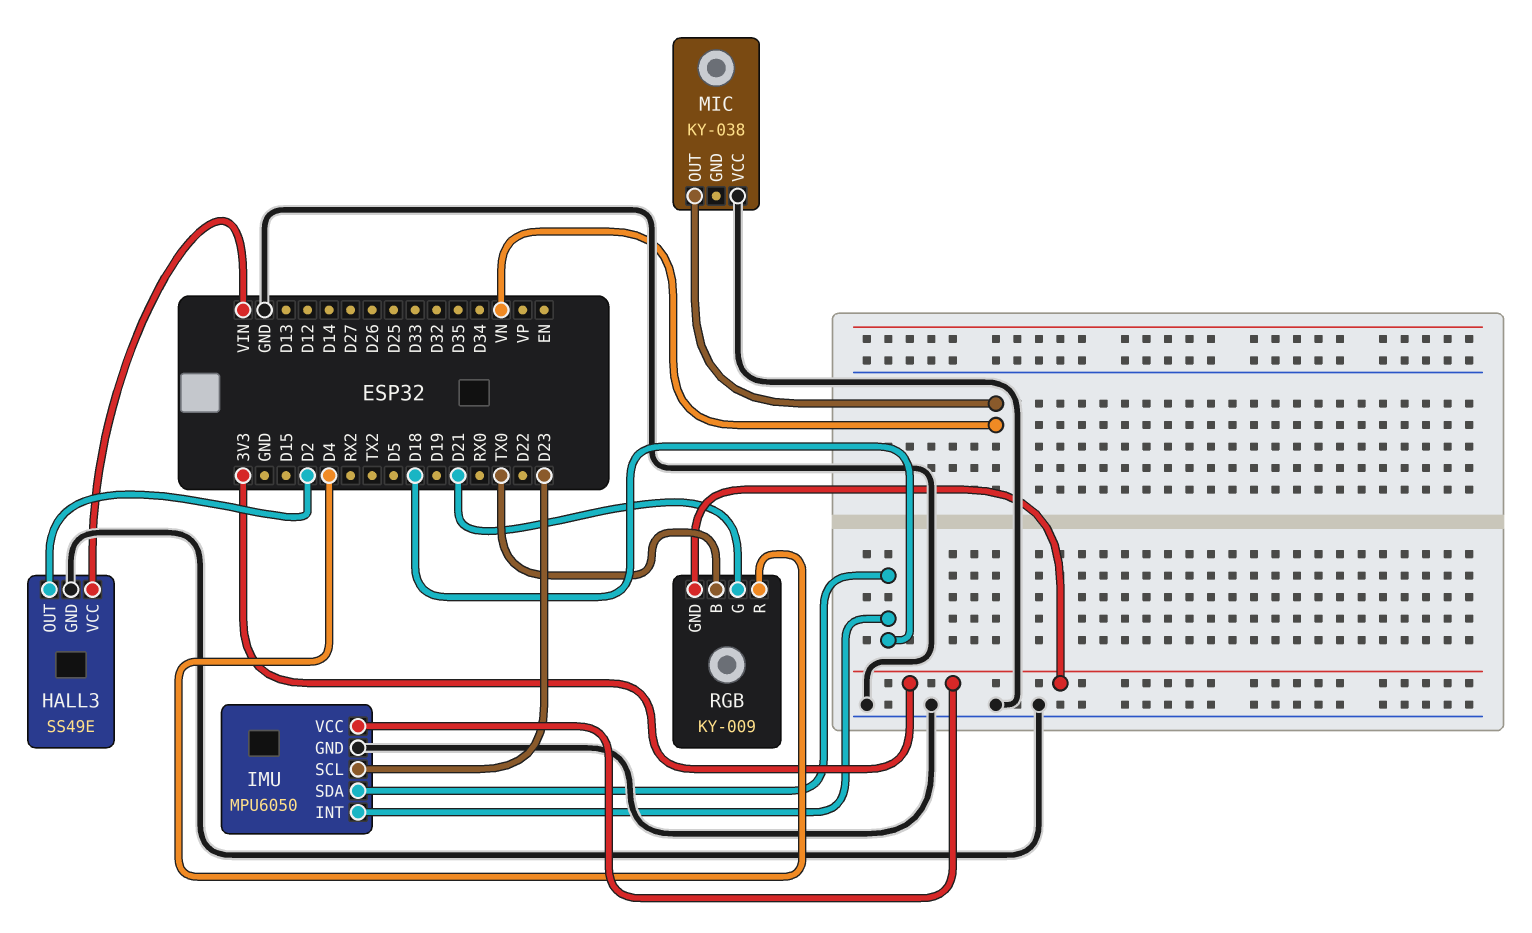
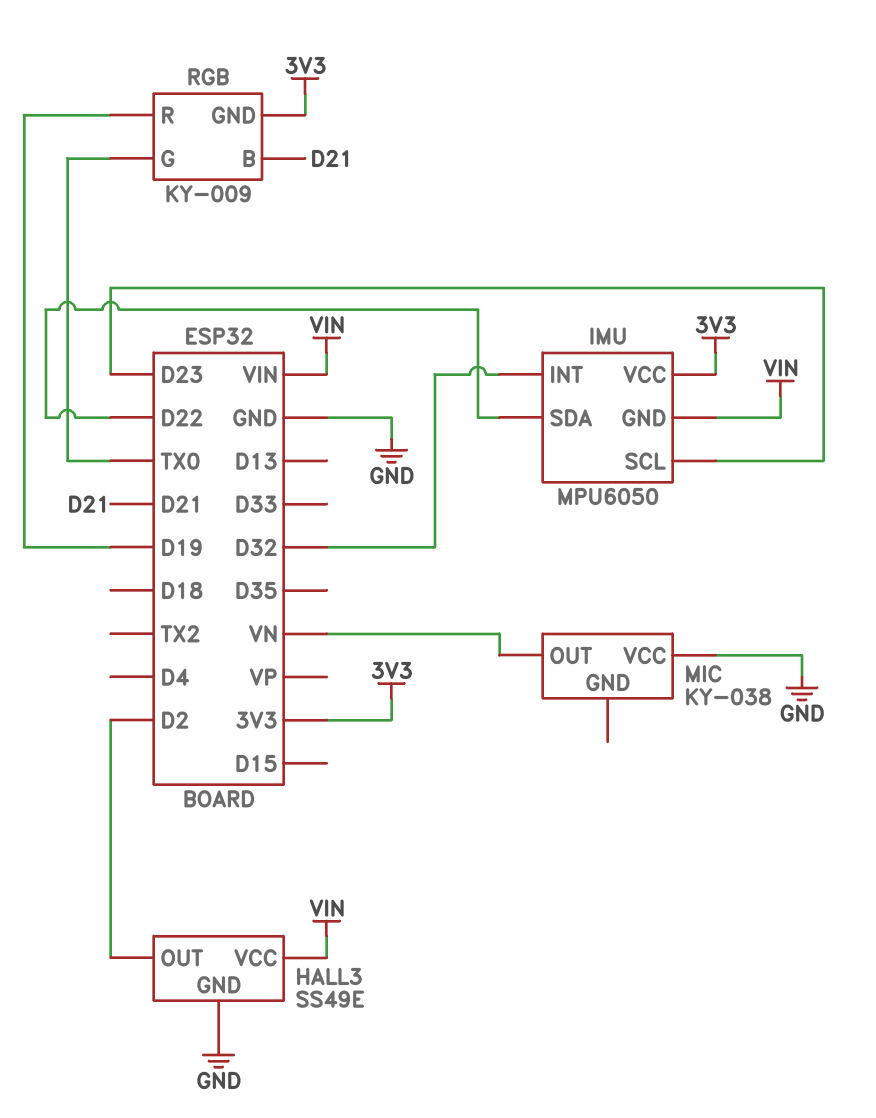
IMU pin GND: GND -> VIN
IMU pin INT: D18 -> D32
IMU pin SDA: D18 -> D22
RGB pin B: TX0 -> D21
RGB pin G: D21 -> TX0
RGB pin R: D4 -> D19

